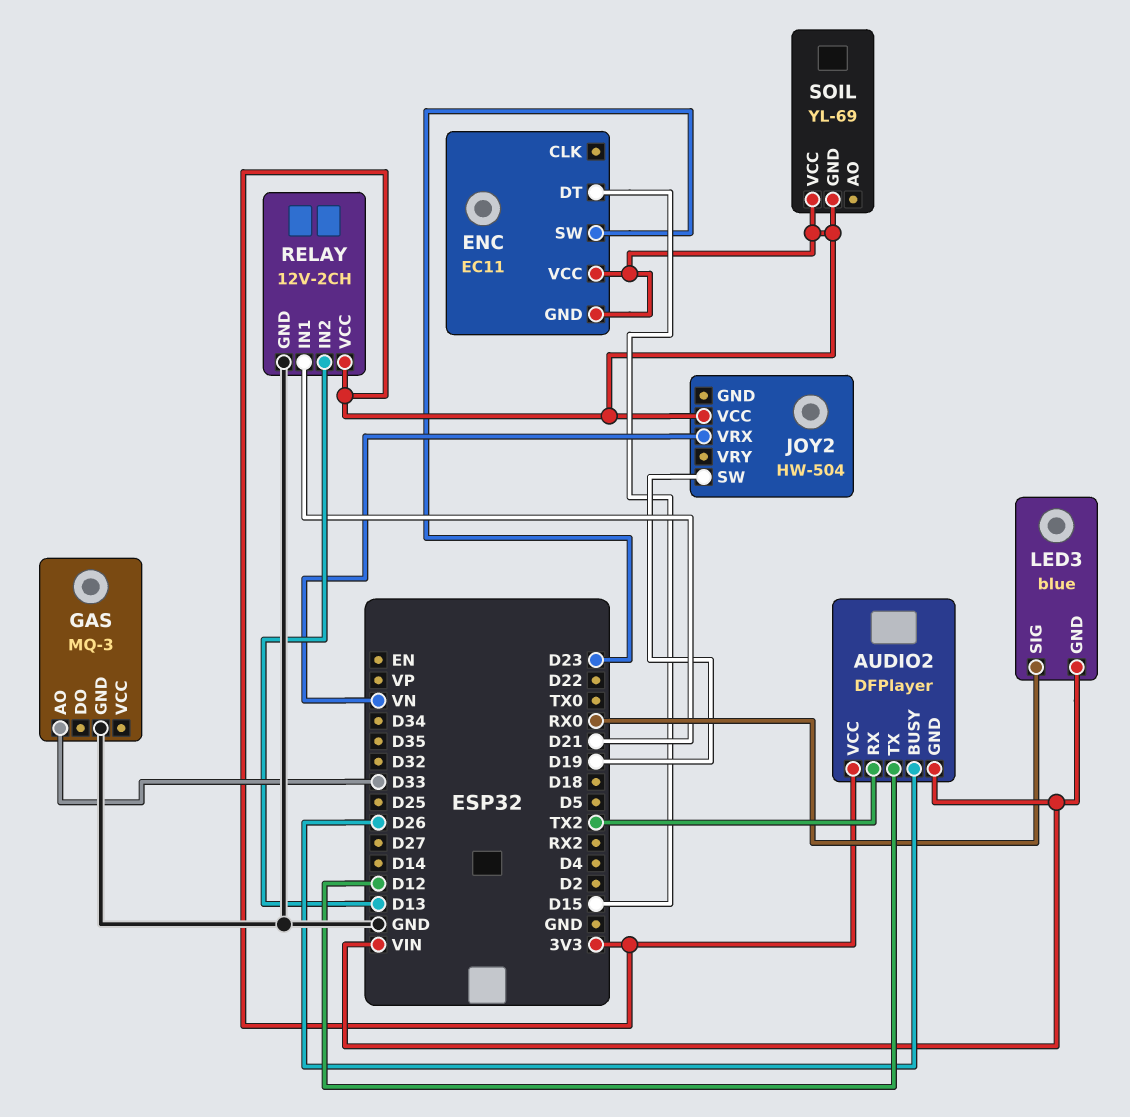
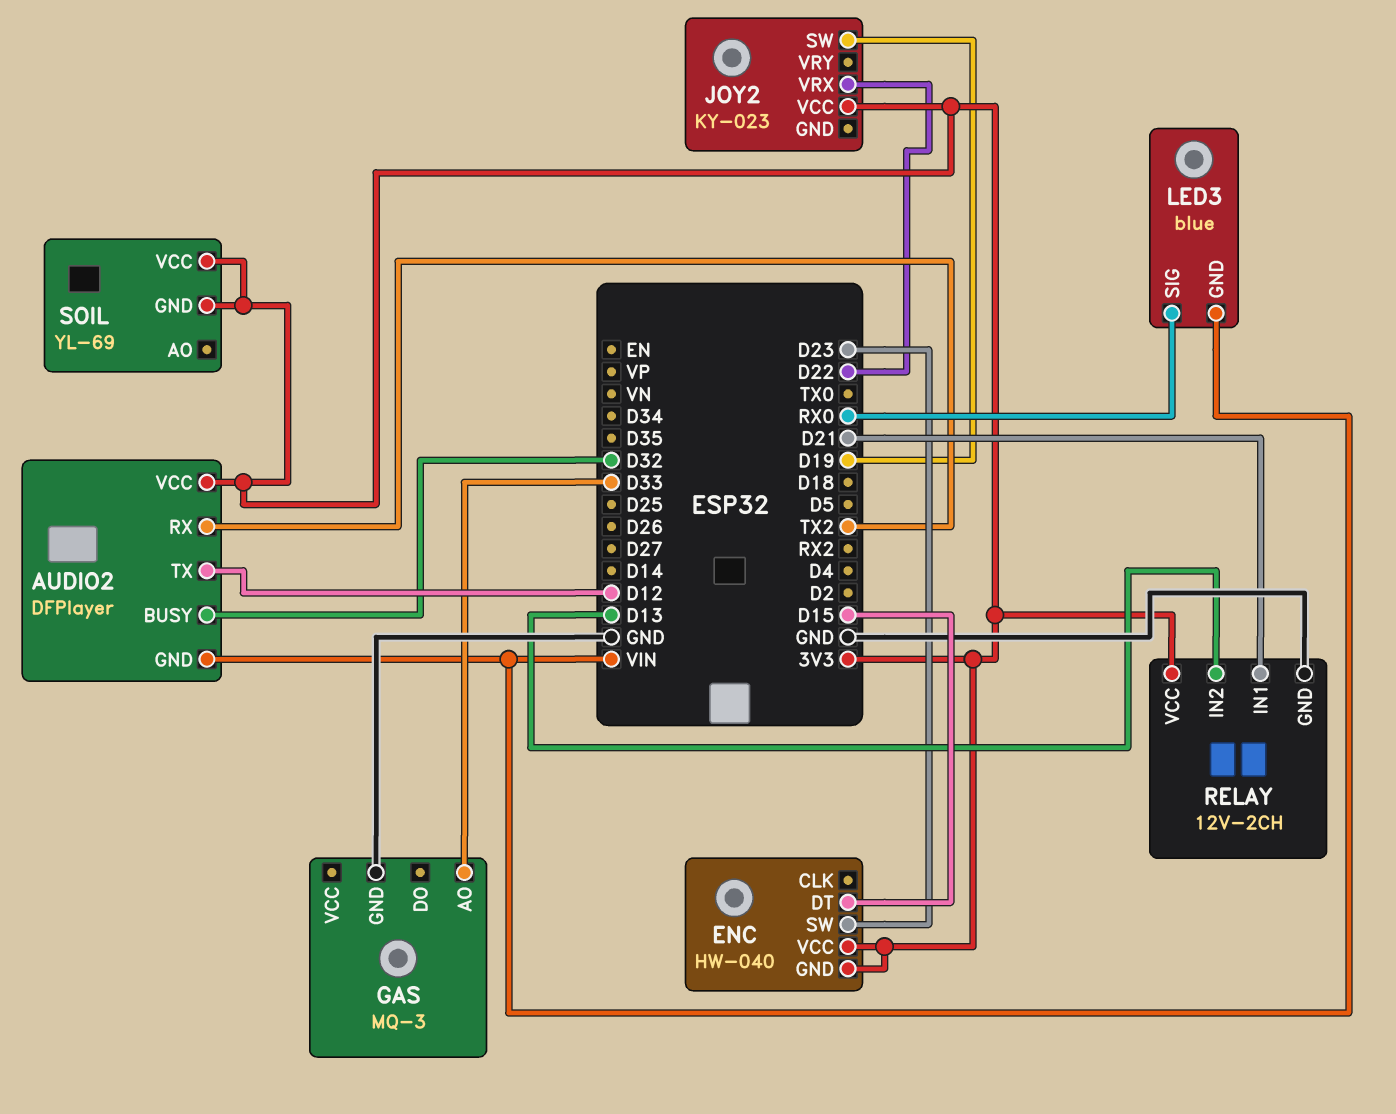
AUDIO2 pin BUSY: D26 -> D32
ENC: EC11 -> HW-040
JOY2: HW-504 -> KY-023
JOY2 pin VRX: VN -> D22

